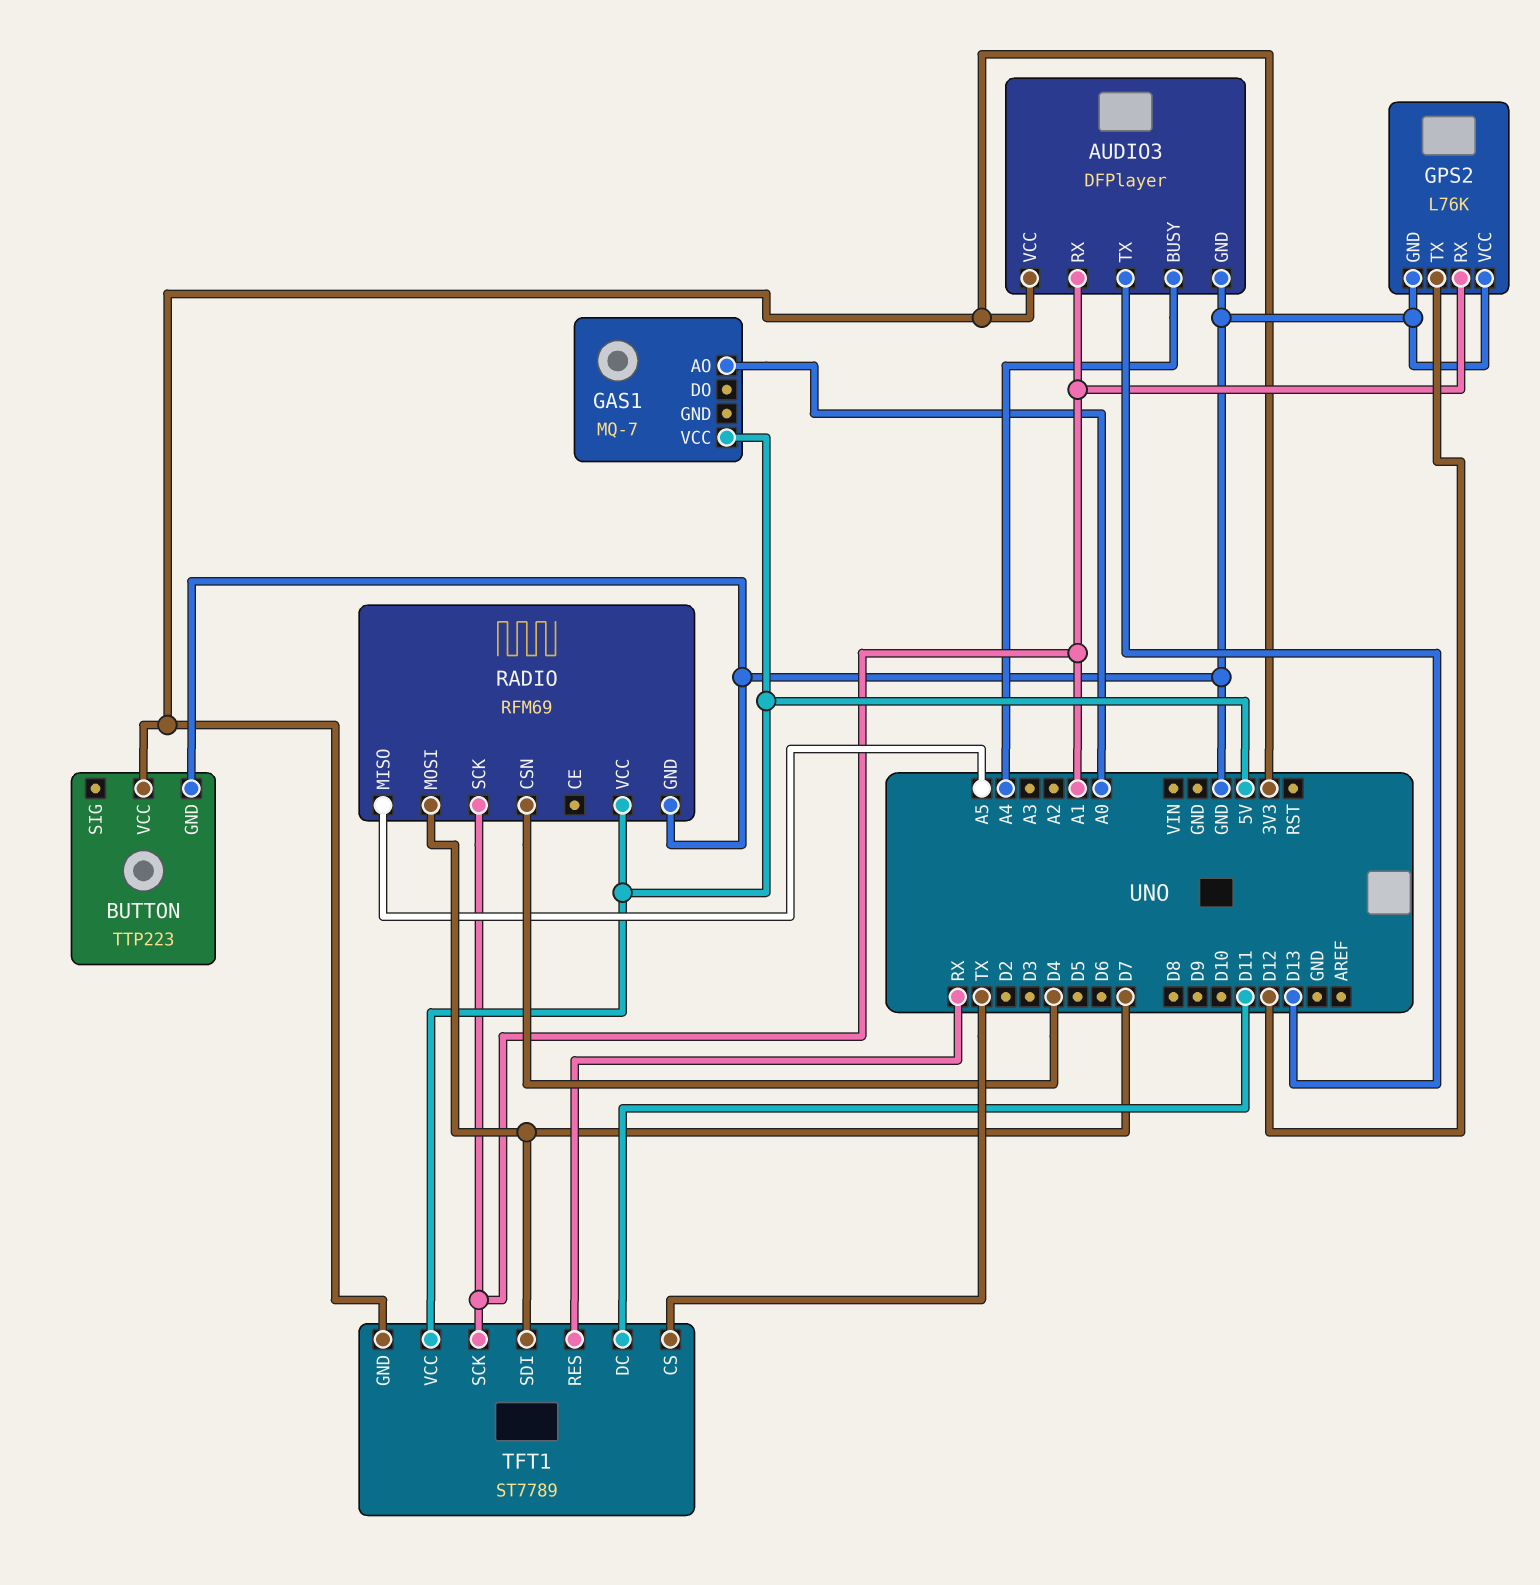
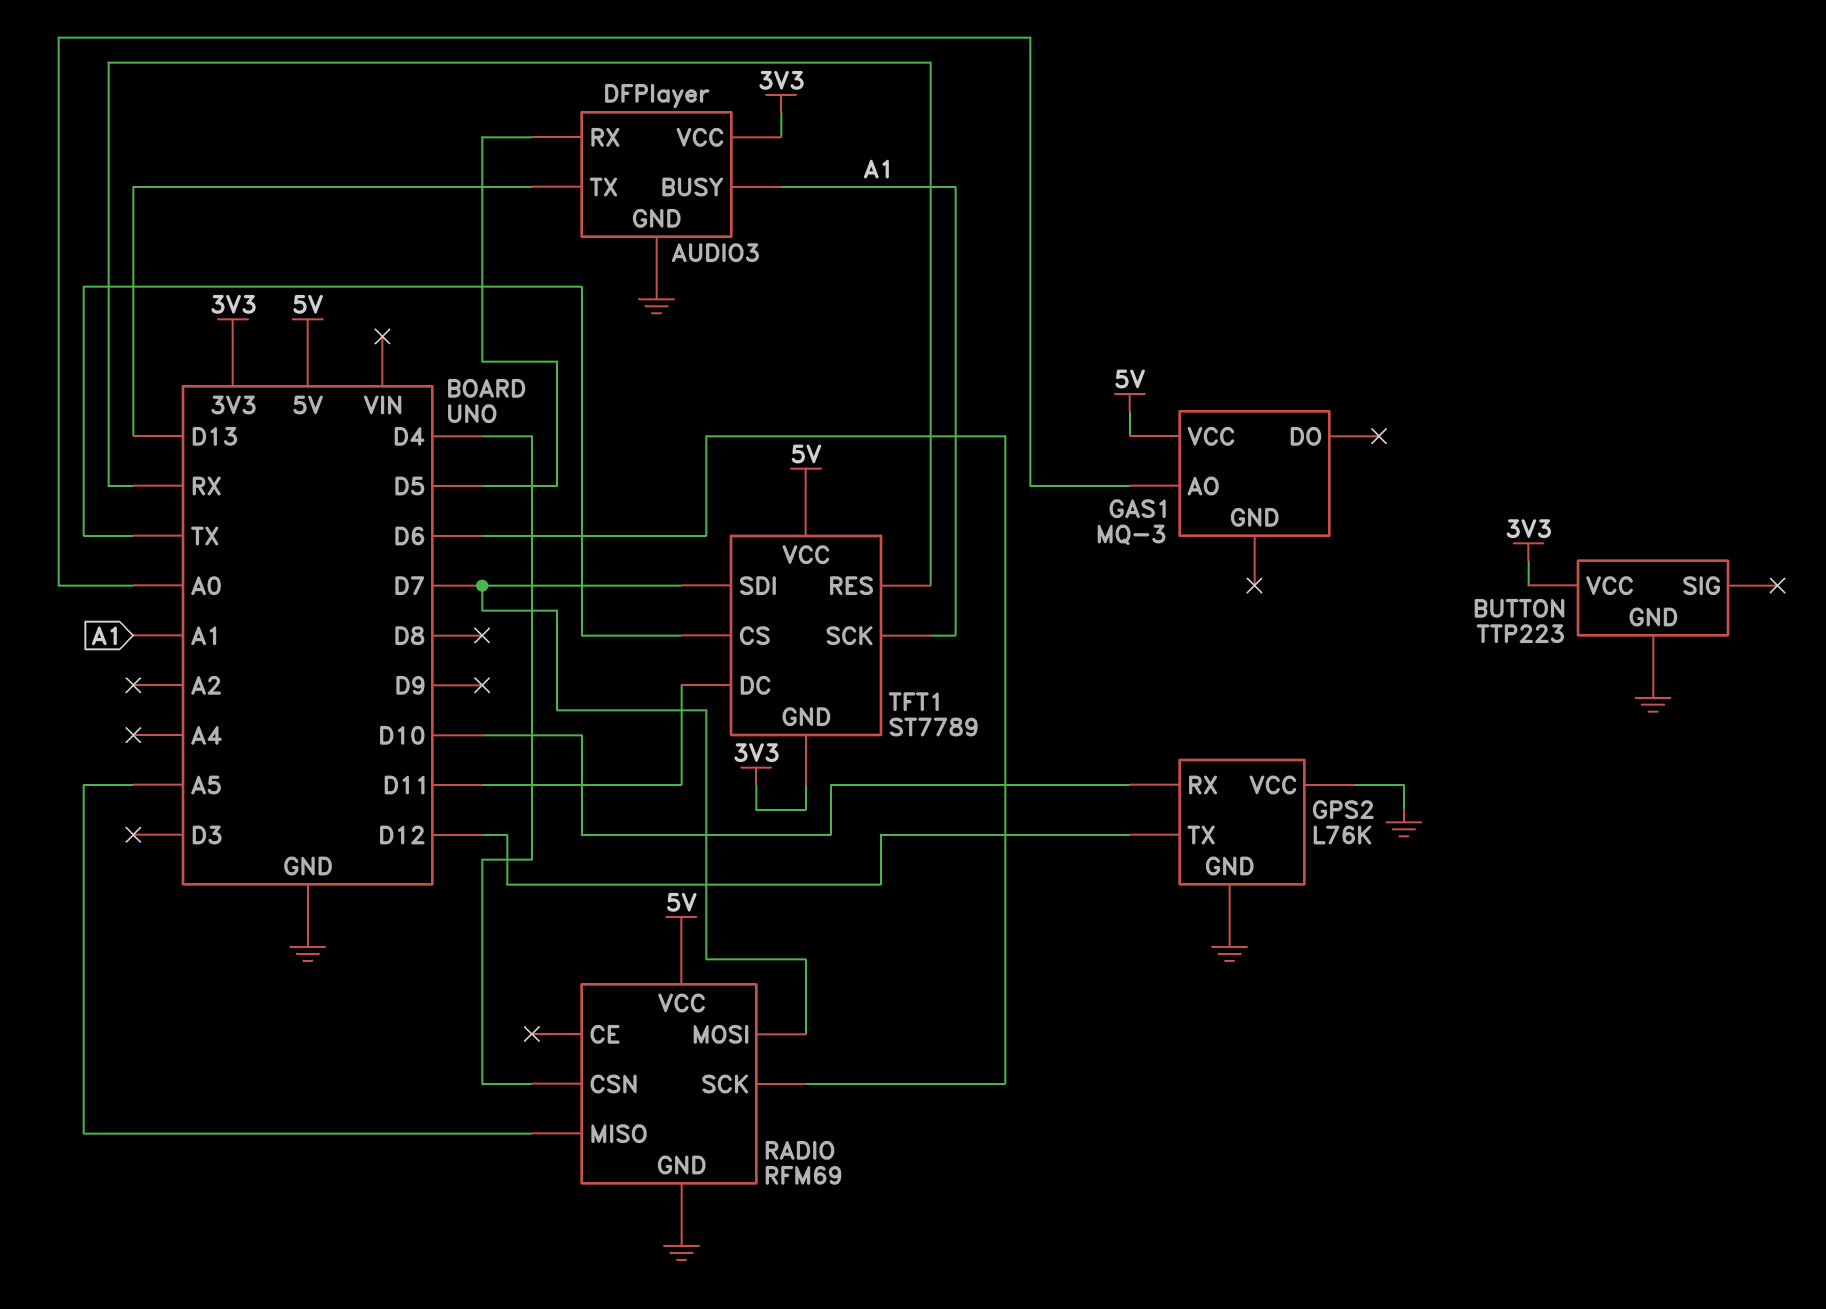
AUDIO3 pin BUSY: A4 -> A1
AUDIO3 pin RX: A1 -> D5
GAS1: MQ-7 -> MQ-3
GPS2 pin RX: A1 -> D10
RADIO pin SCK: A1 -> D6

